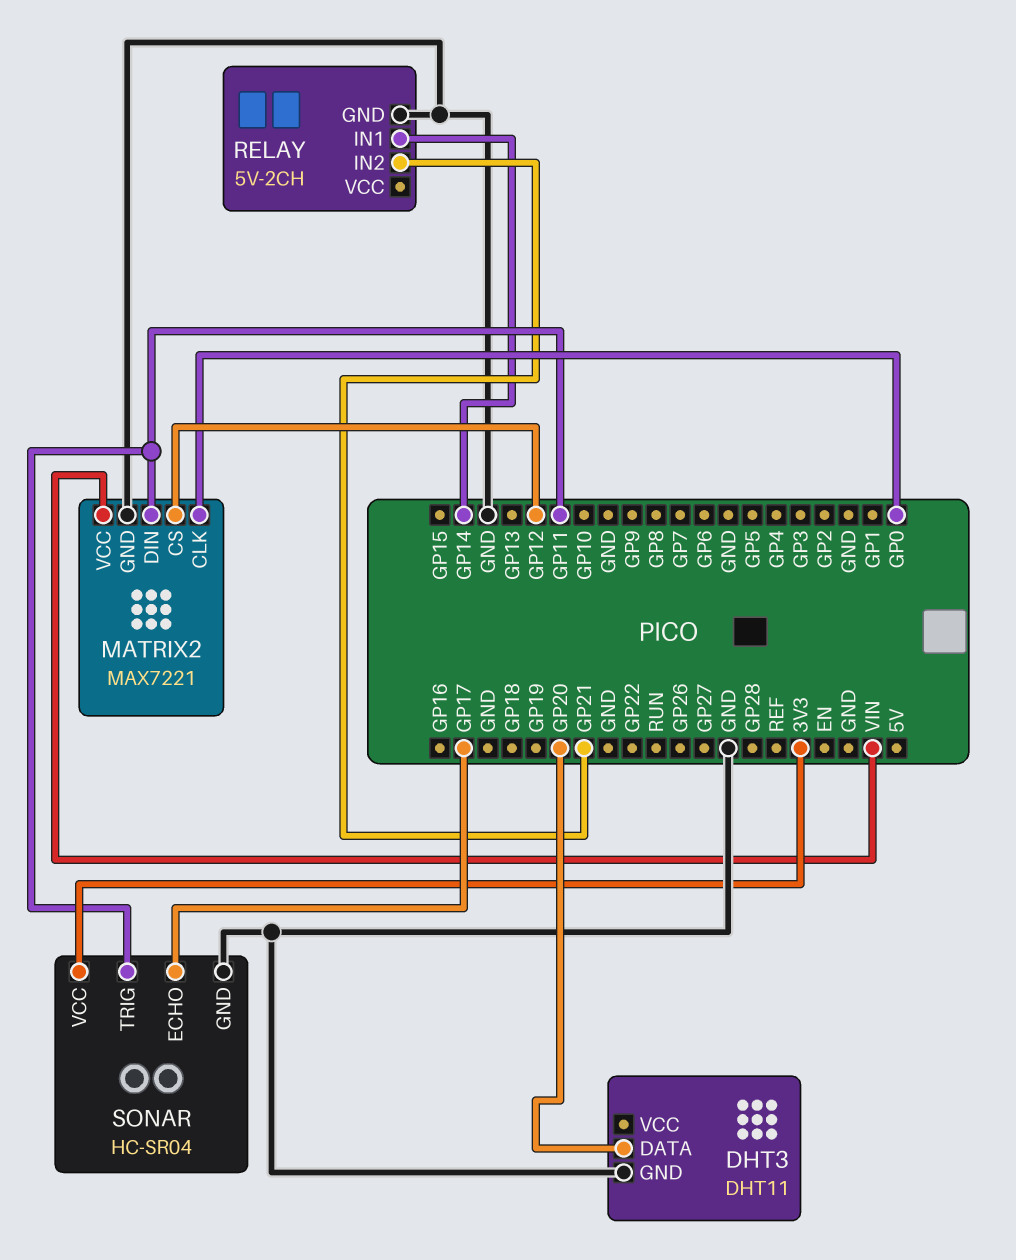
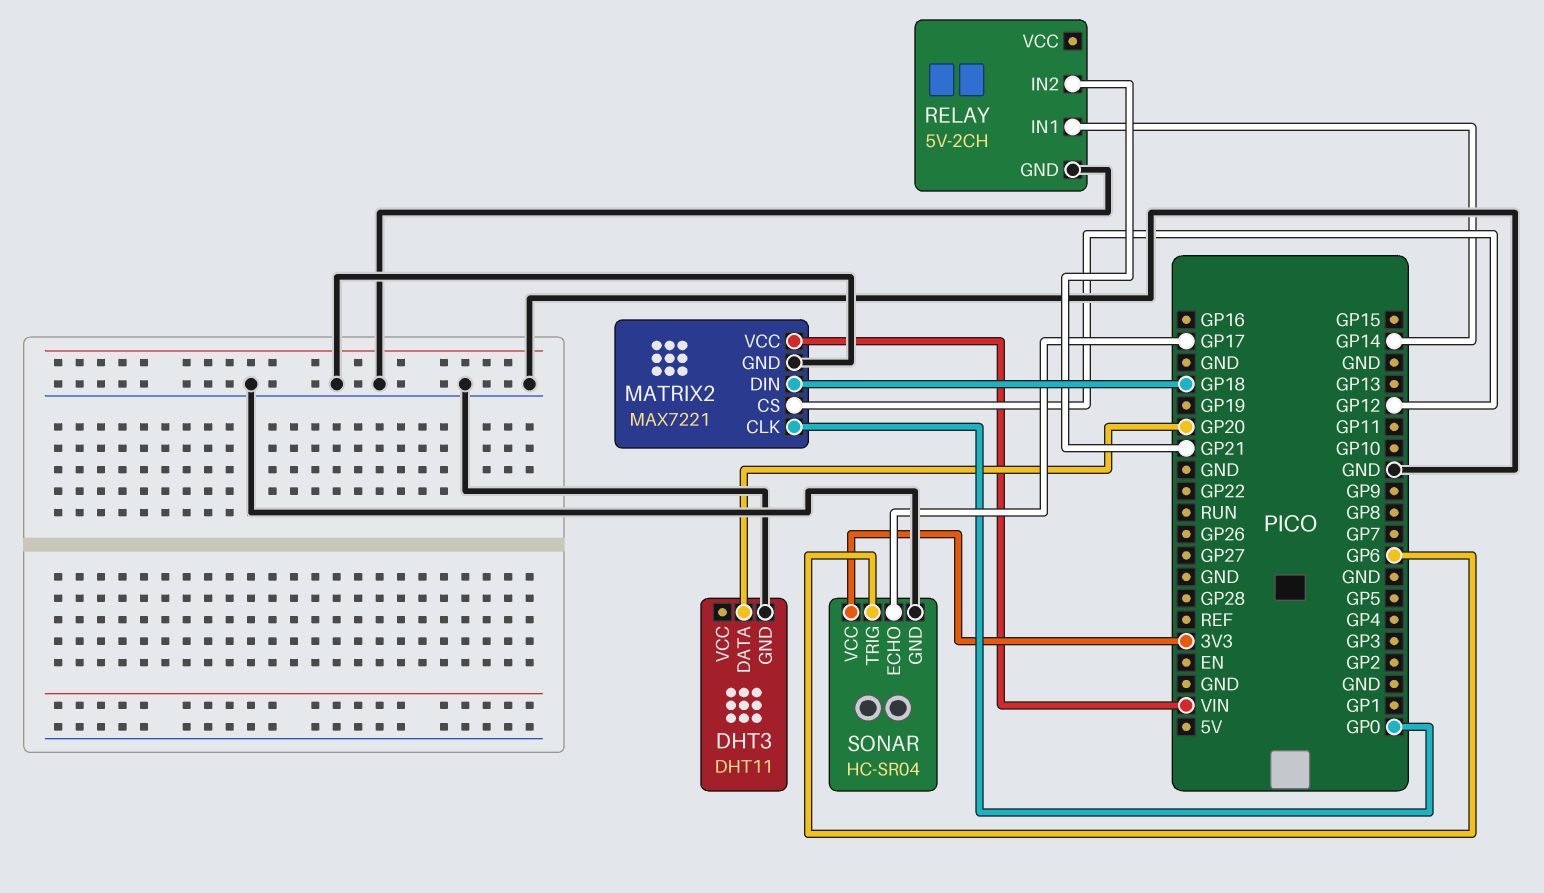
MATRIX2 pin DIN: GP11 -> GP18
SONAR pin TRIG: GP11 -> GP6

